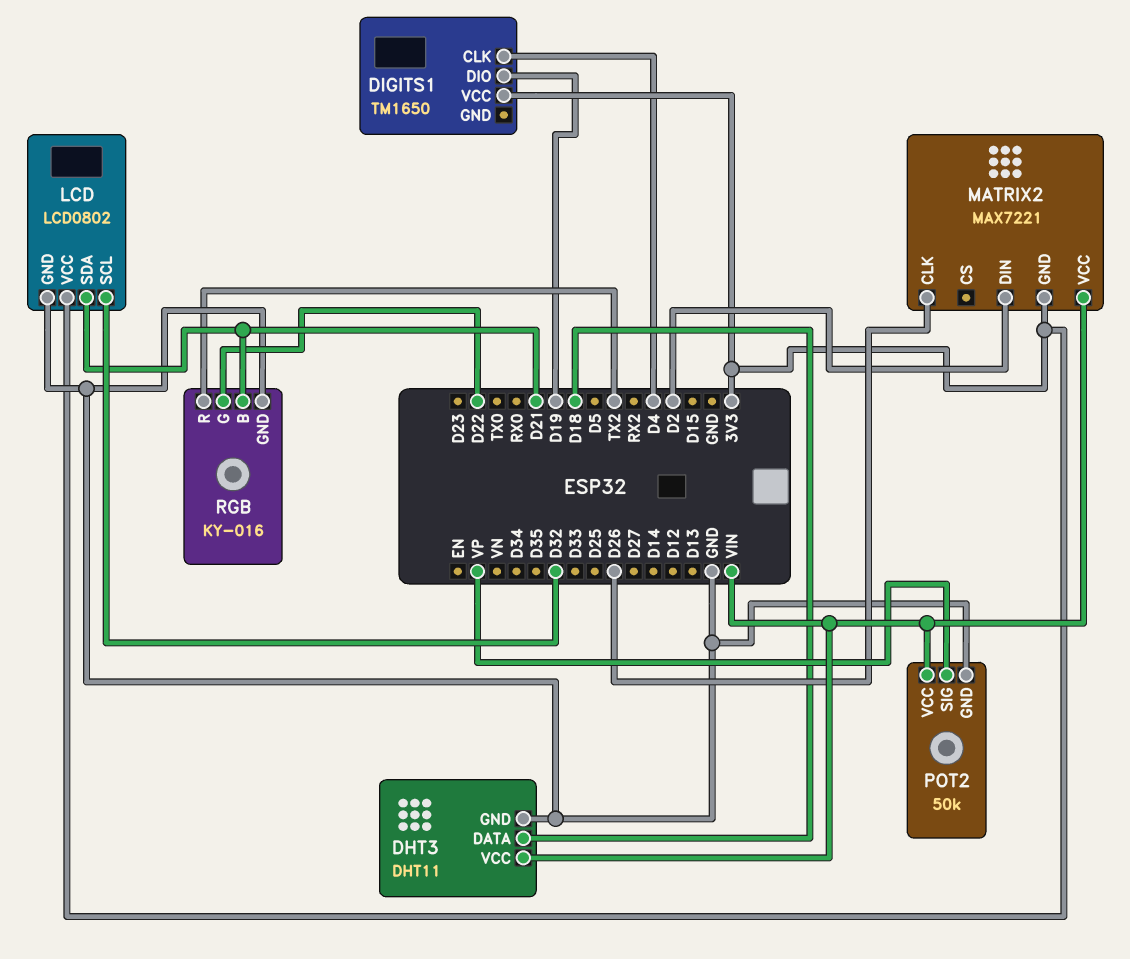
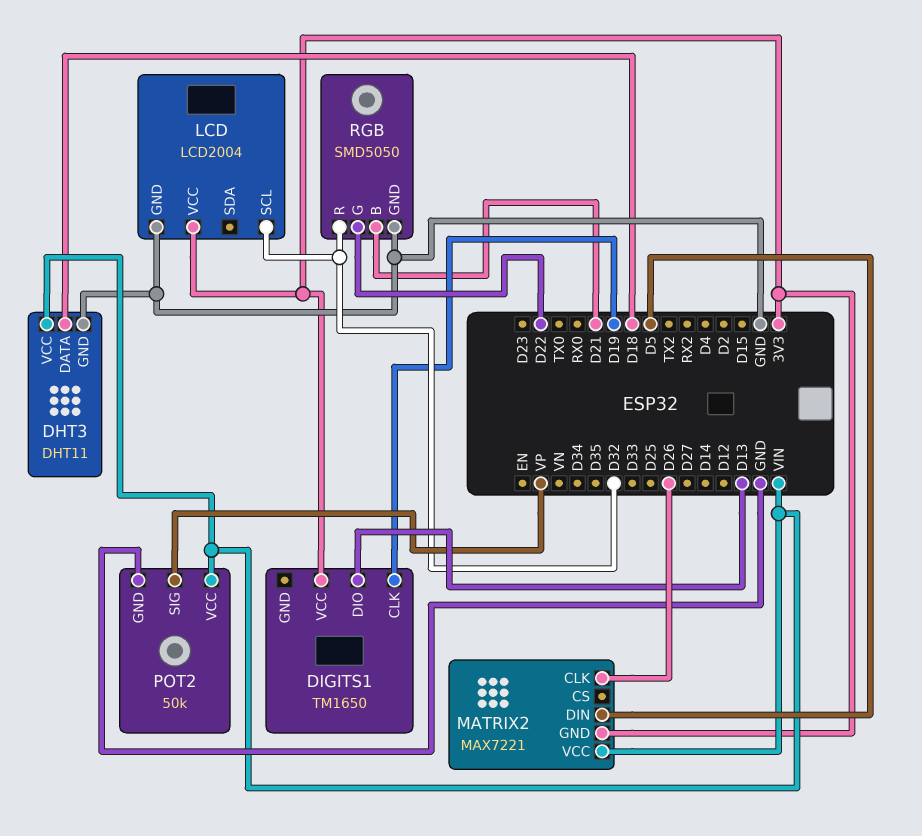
DIGITS1 pin CLK: D4 -> D19
DIGITS1 pin DIO: D19 -> D13
LCD: LCD0802 -> LCD2004
LCD pin SDA: D21 -> none
MATRIX2 pin DIN: D2 -> D5
RGB: KY-016 -> SMD5050
RGB pin R: TX2 -> D32

